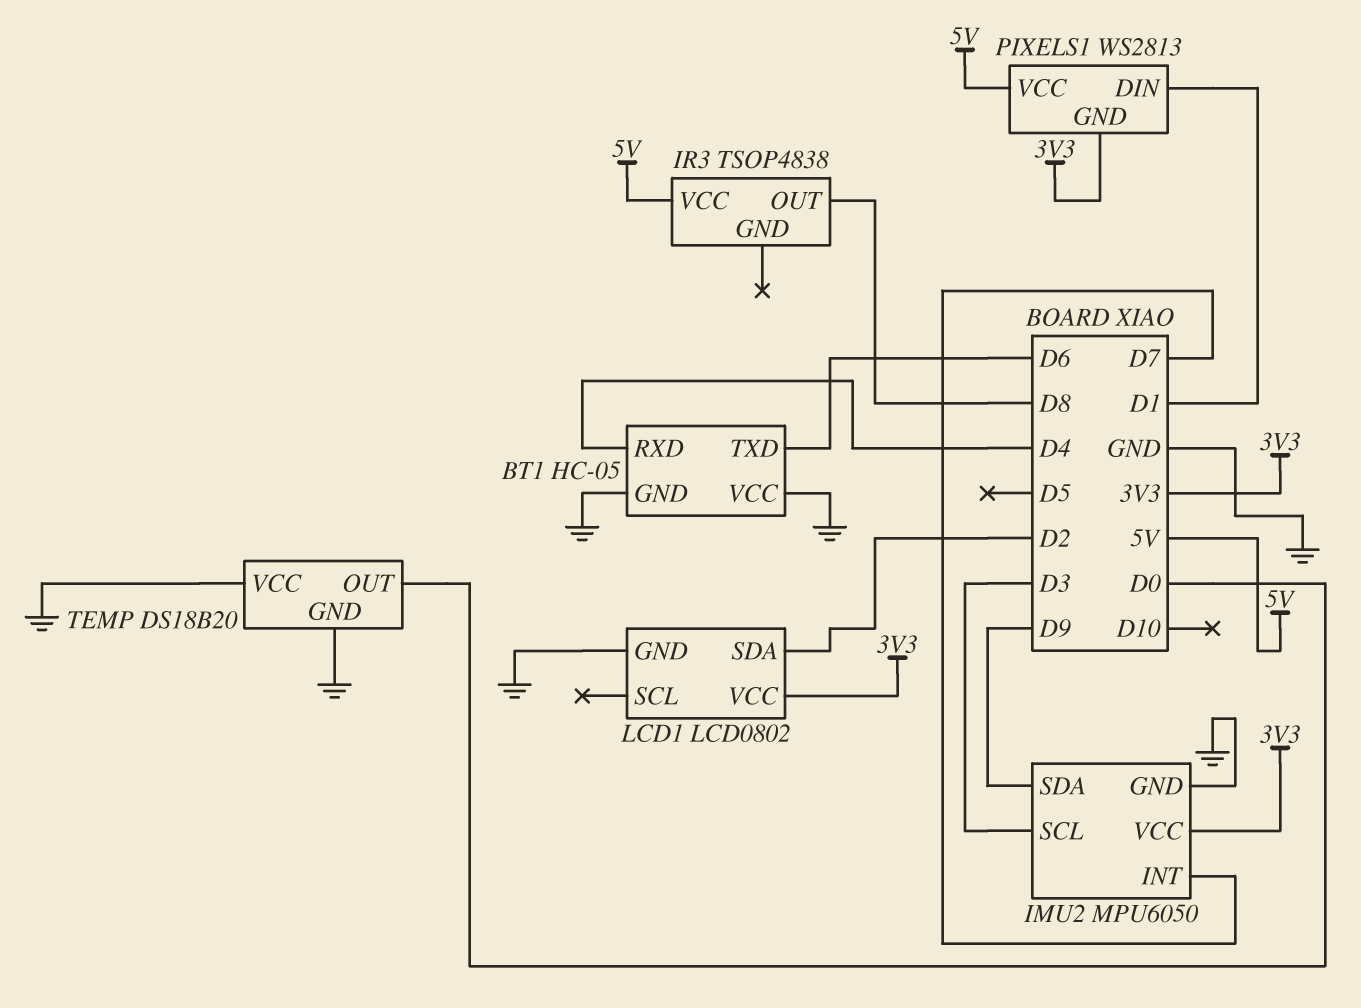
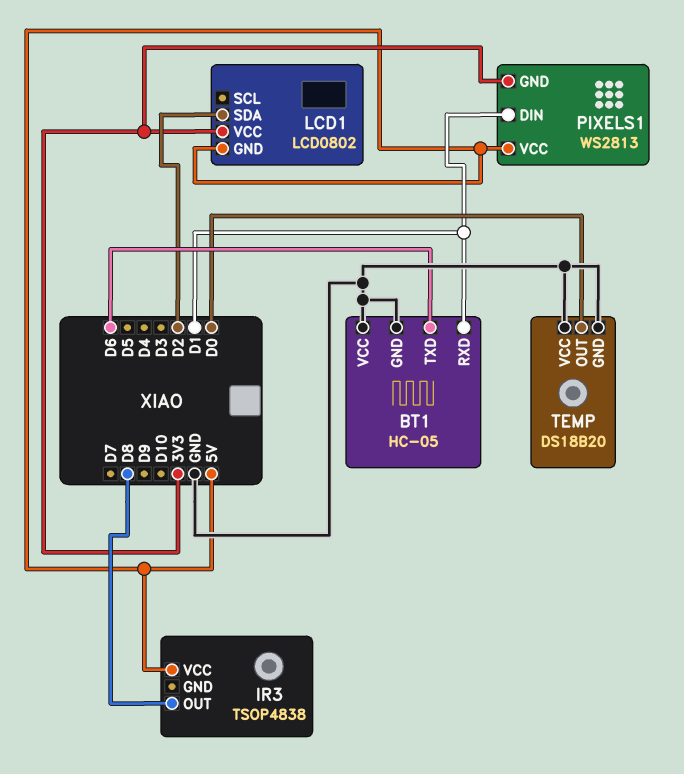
BT1 pin RXD: D4 -> D1
IMU2: MPU6050 -> none
IMU2 pin GND: GND -> none
IMU2 pin INT: D7 -> none
IMU2 pin SCL: D3 -> none
IMU2 pin SDA: D9 -> none
IMU2 pin VCC: 3V3 -> none
LCD1 pin GND: GND -> 5V

